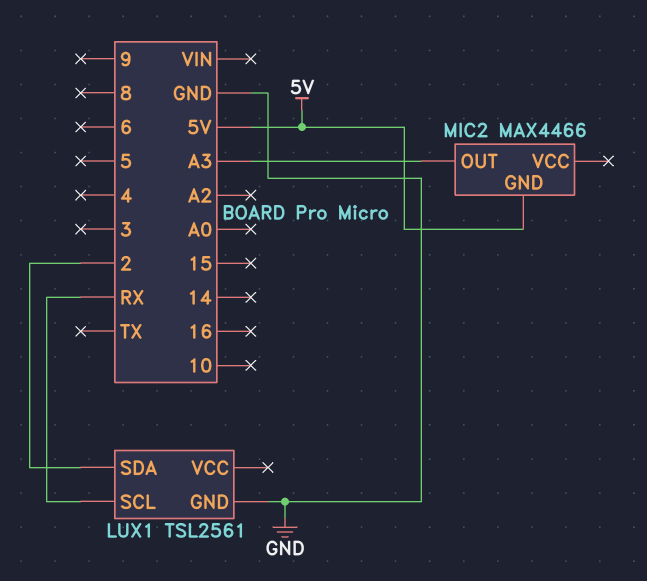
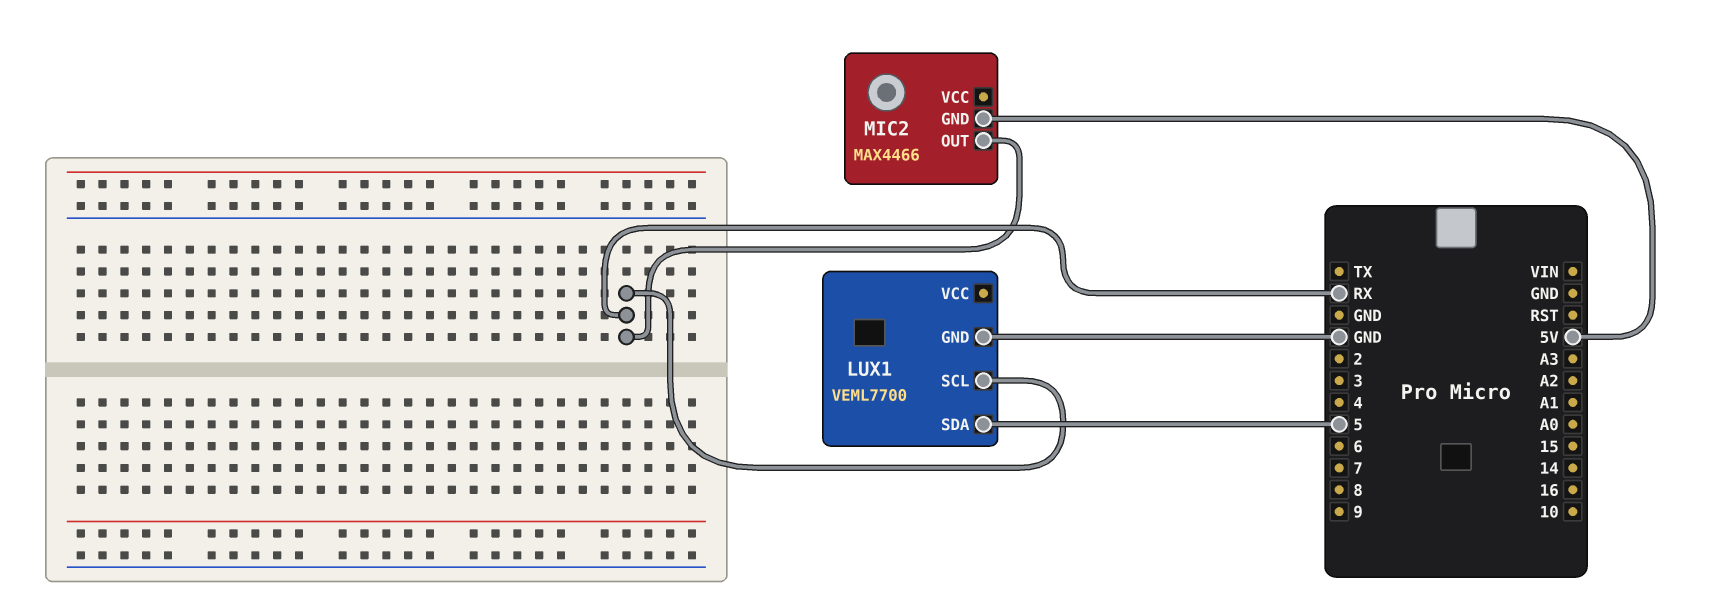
LUX1: TSL2561 -> VEML7700
LUX1 pin SDA: 2 -> 5
MIC2 pin OUT: A3 -> RX

